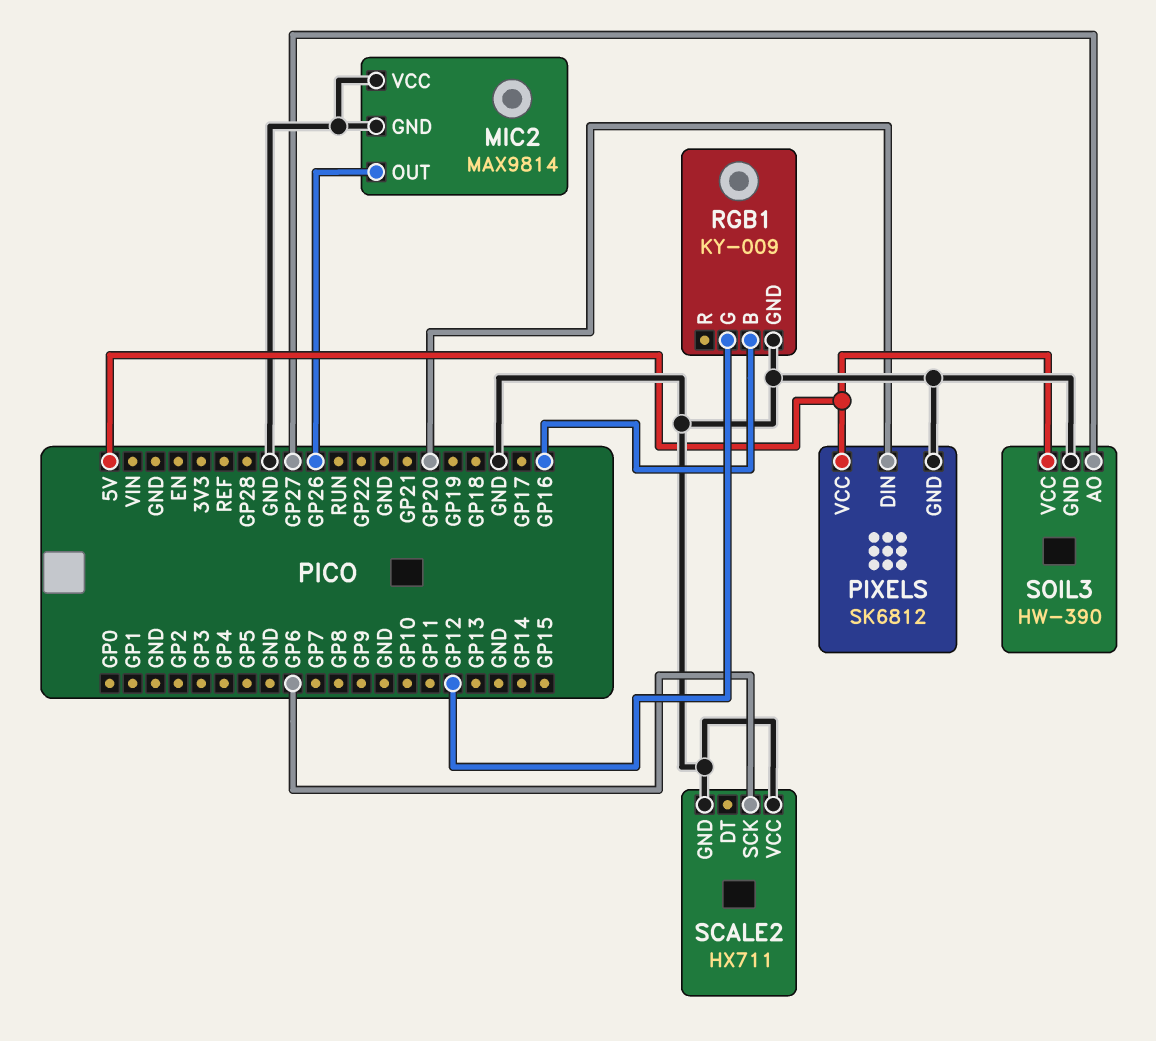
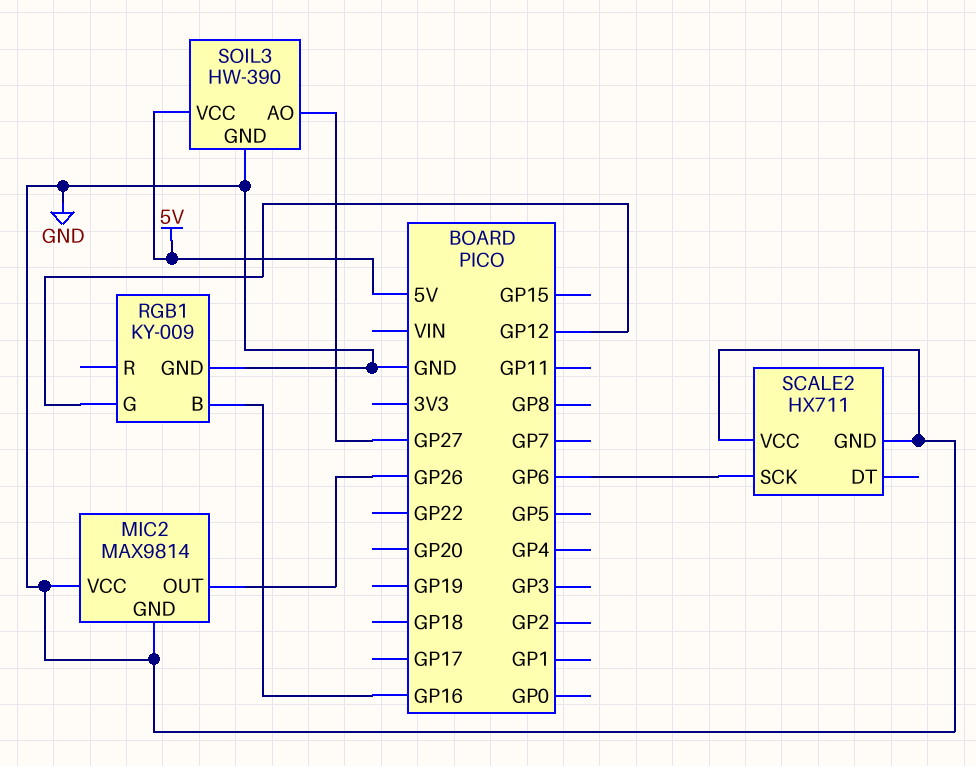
PIXELS: SK6812 -> none
PIXELS pin DIN: GP20 -> none
PIXELS pin GND: GND -> none
PIXELS pin VCC: 5V -> none

